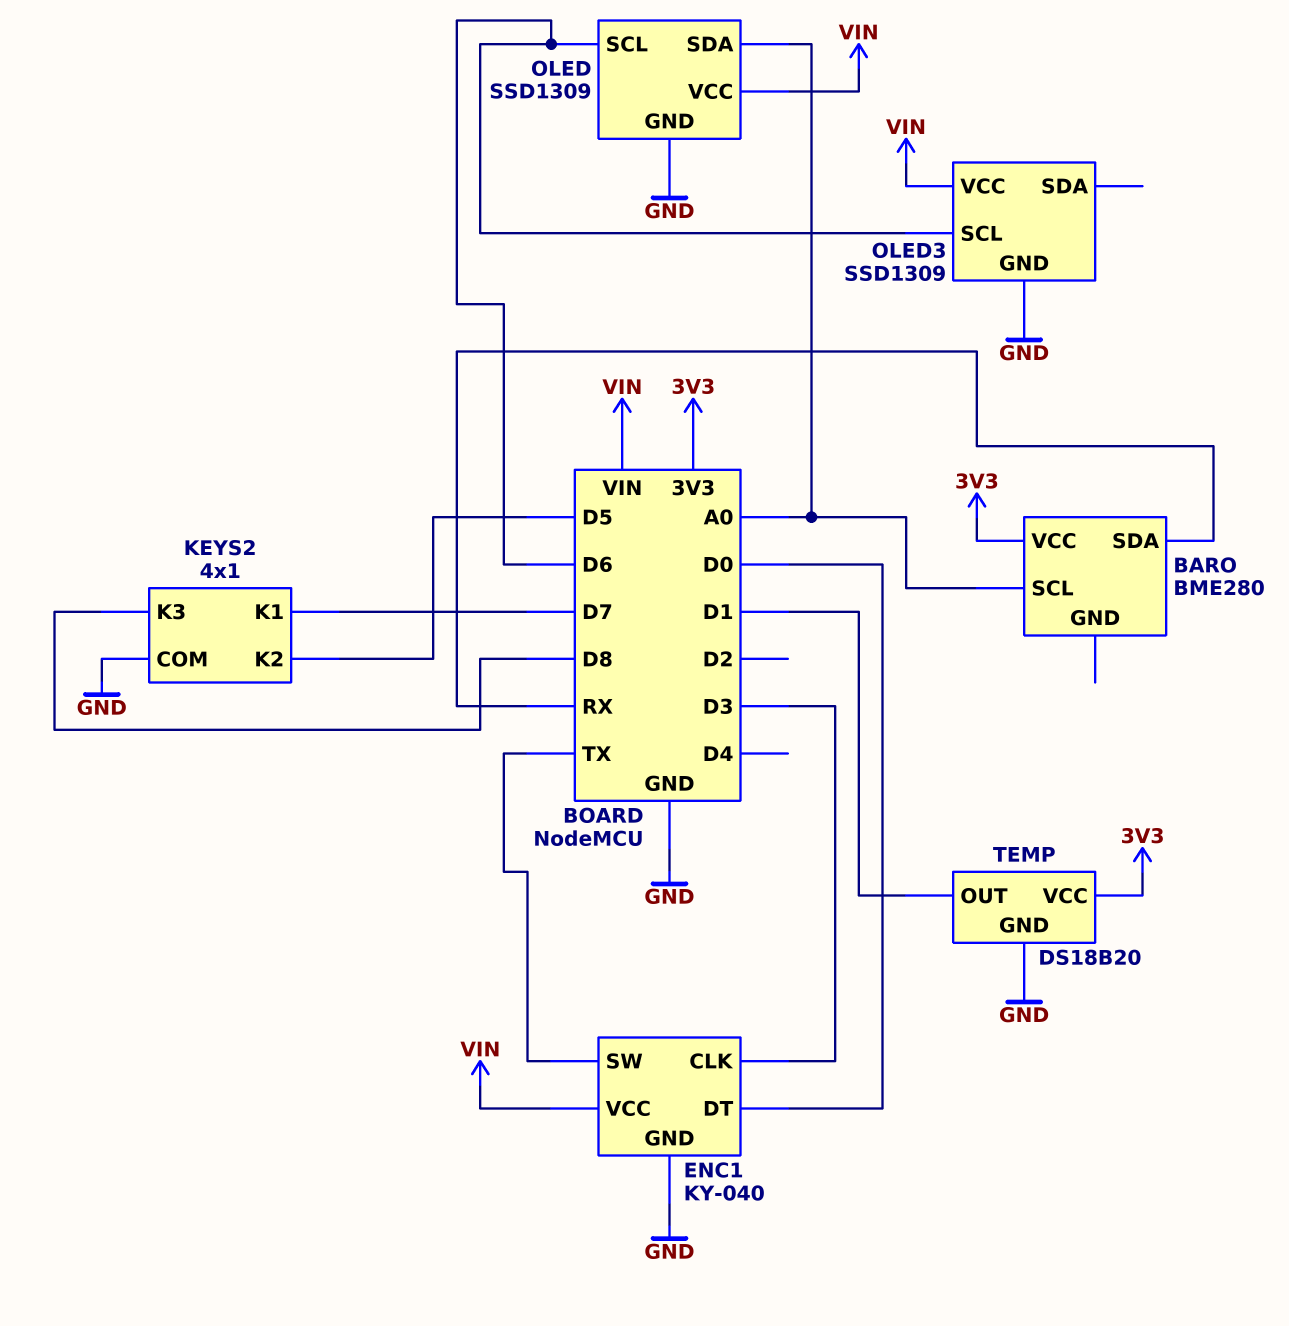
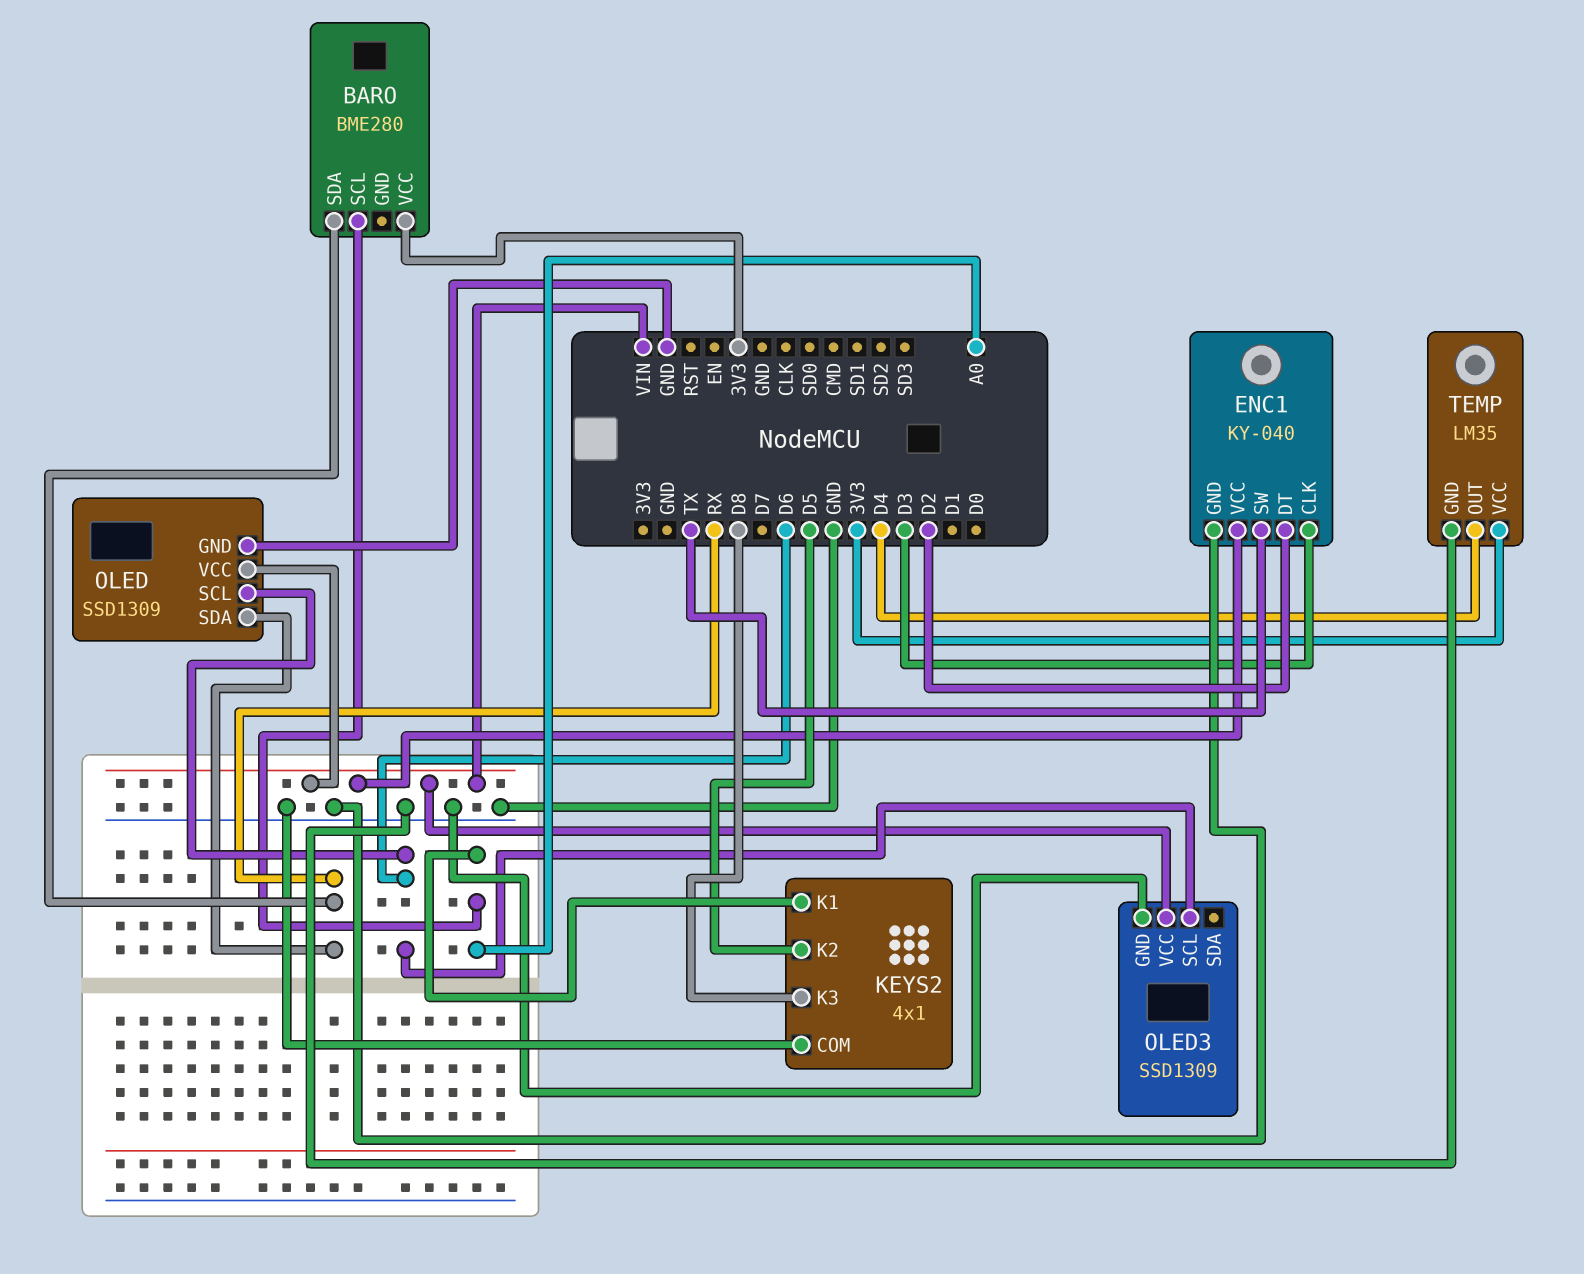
ENC1 pin DT: D0 -> D2
KEYS2 pin K1: D7 -> A0
OLED pin SDA: A0 -> RX
TEMP: DS18B20 -> LM35
TEMP pin OUT: D1 -> D4

